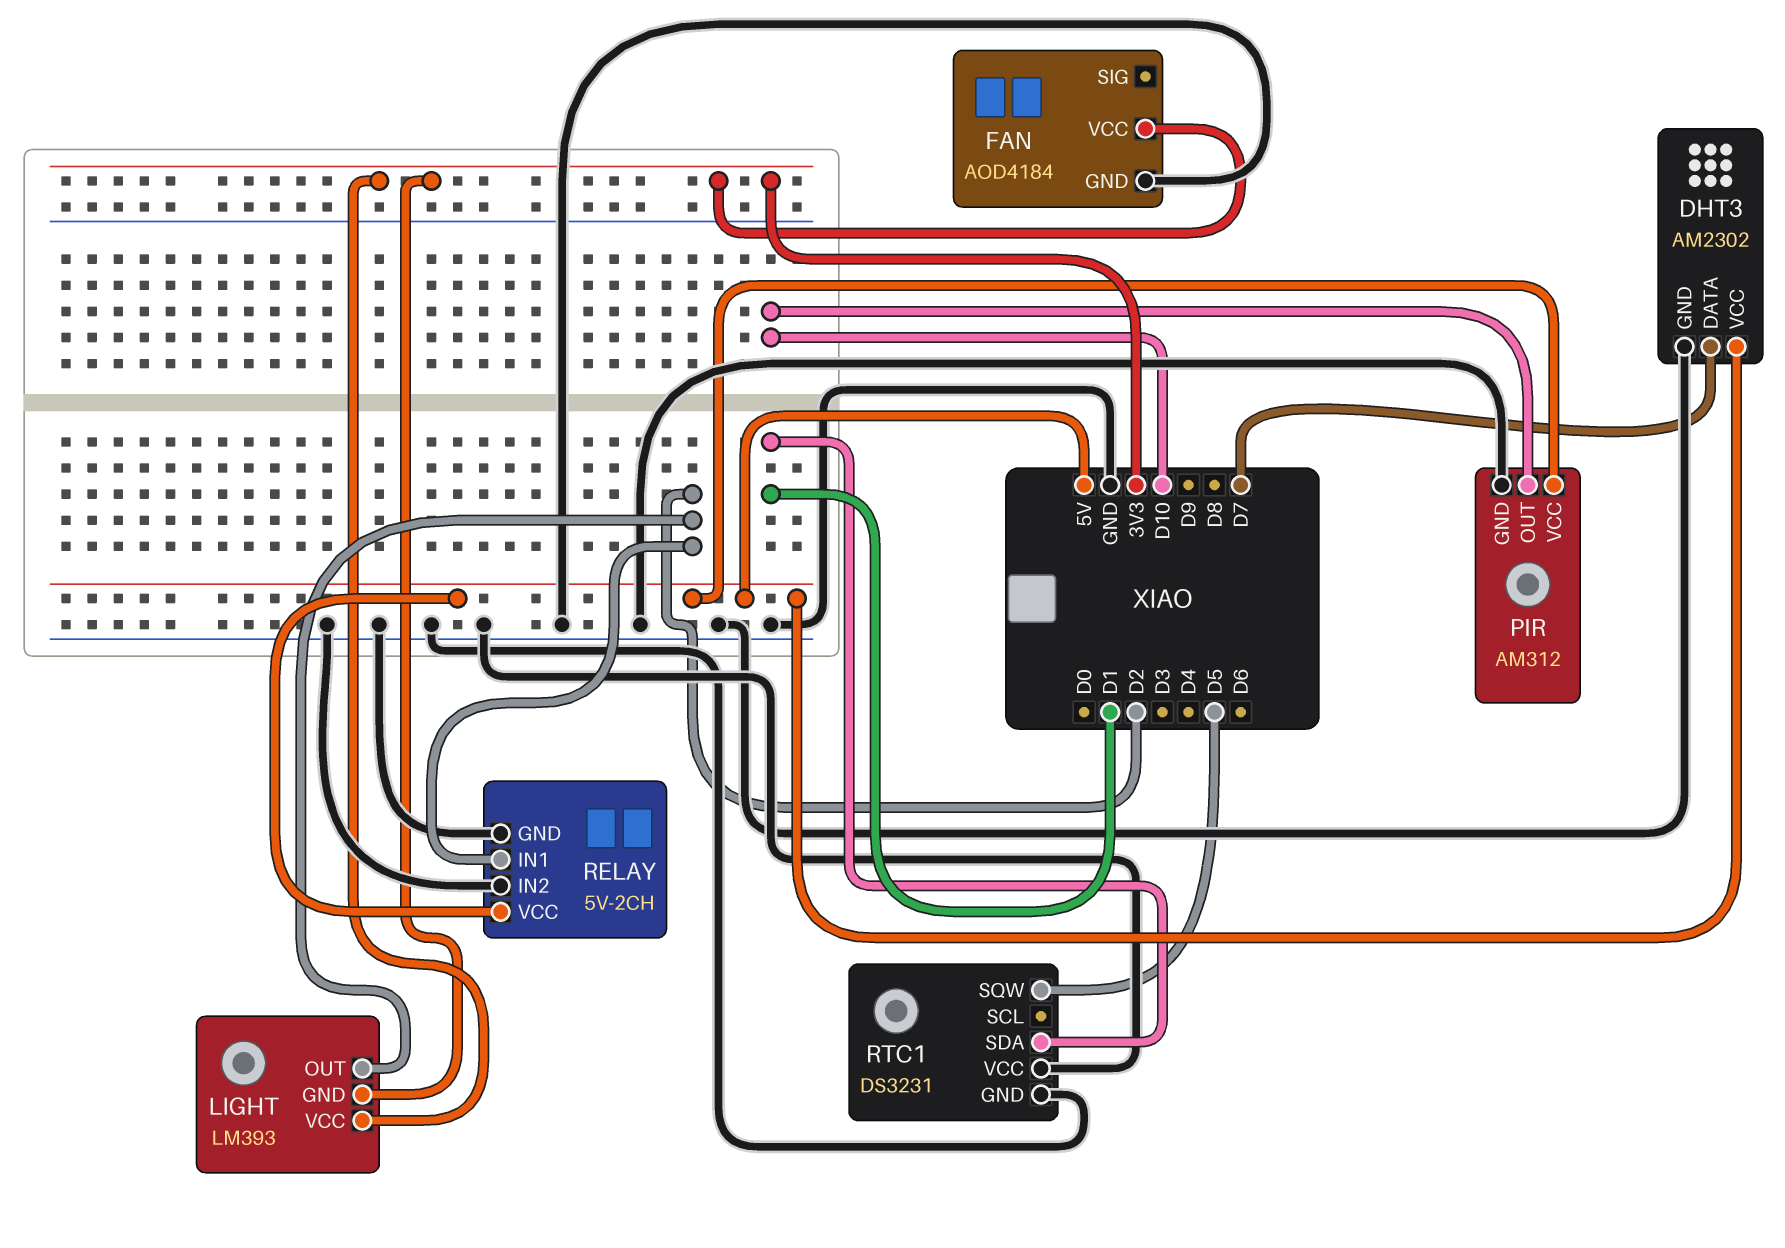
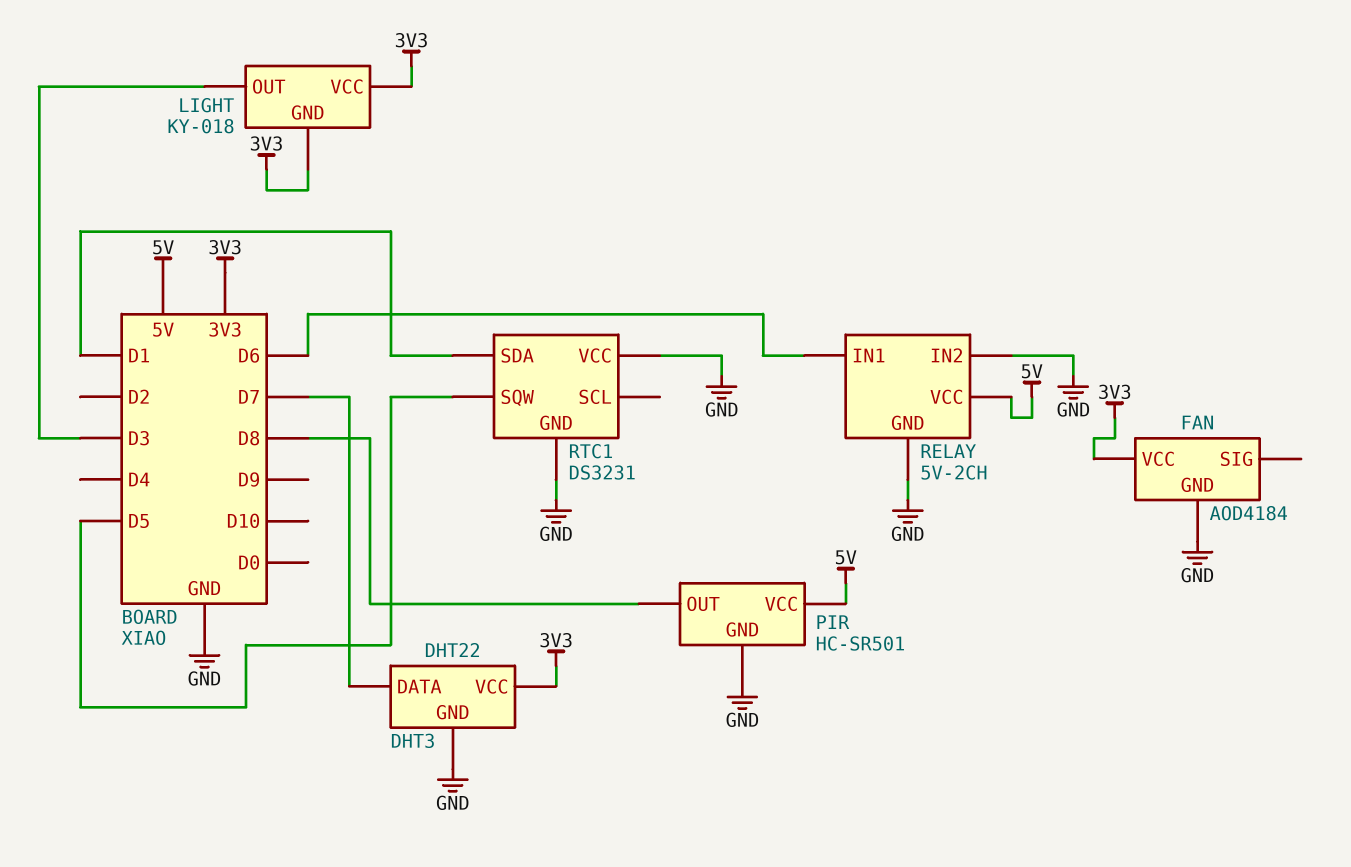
DHT3: AM2302 -> DHT22
DHT3 pin VCC: 5V -> 3V3
LIGHT: LM393 -> KY-018
LIGHT pin OUT: D2 -> D3
PIR: AM312 -> HC-SR501
PIR pin OUT: D10 -> D8
RELAY pin IN1: D2 -> D6

